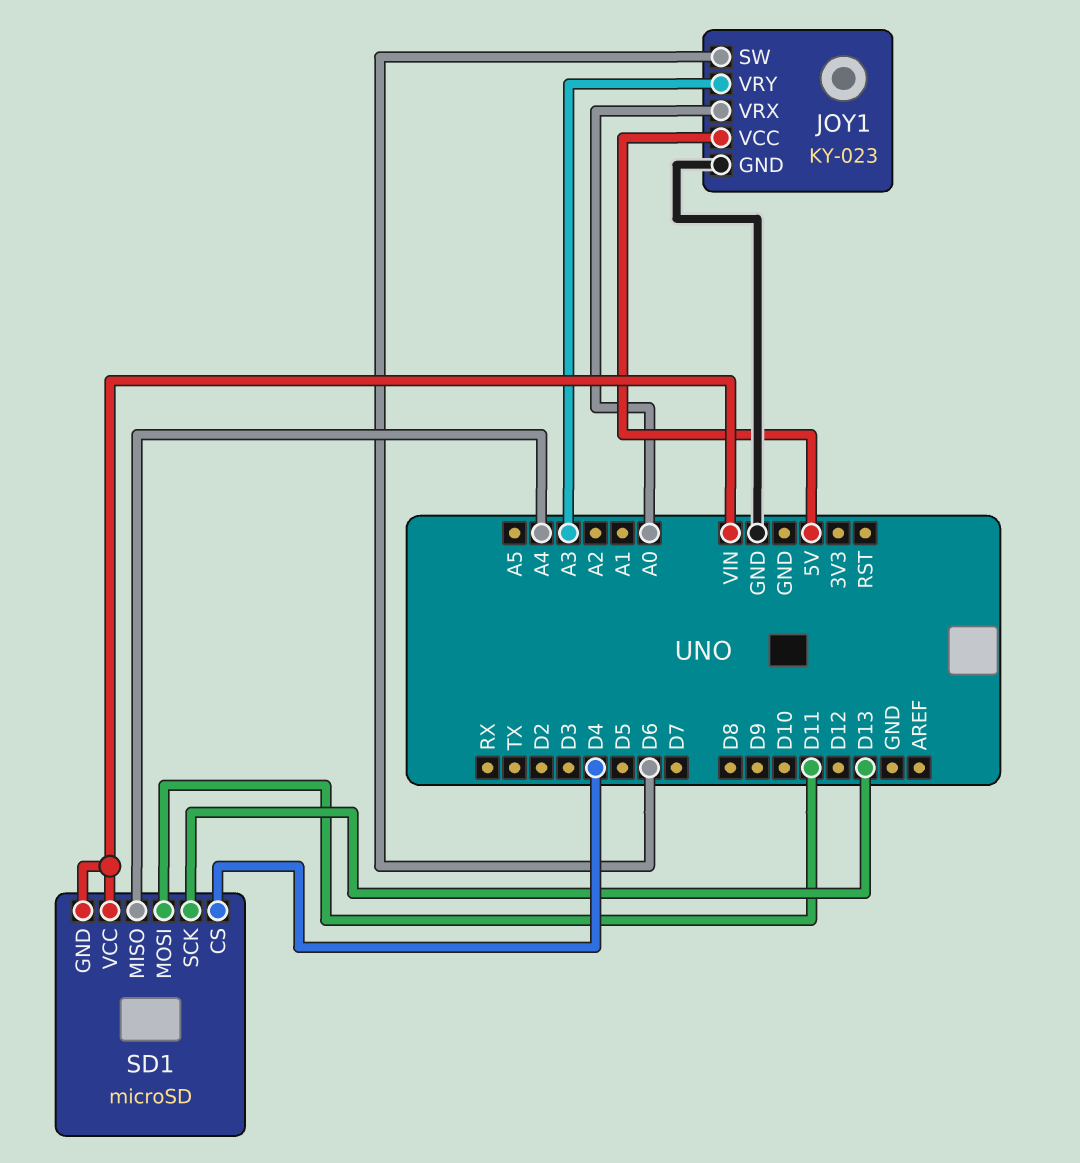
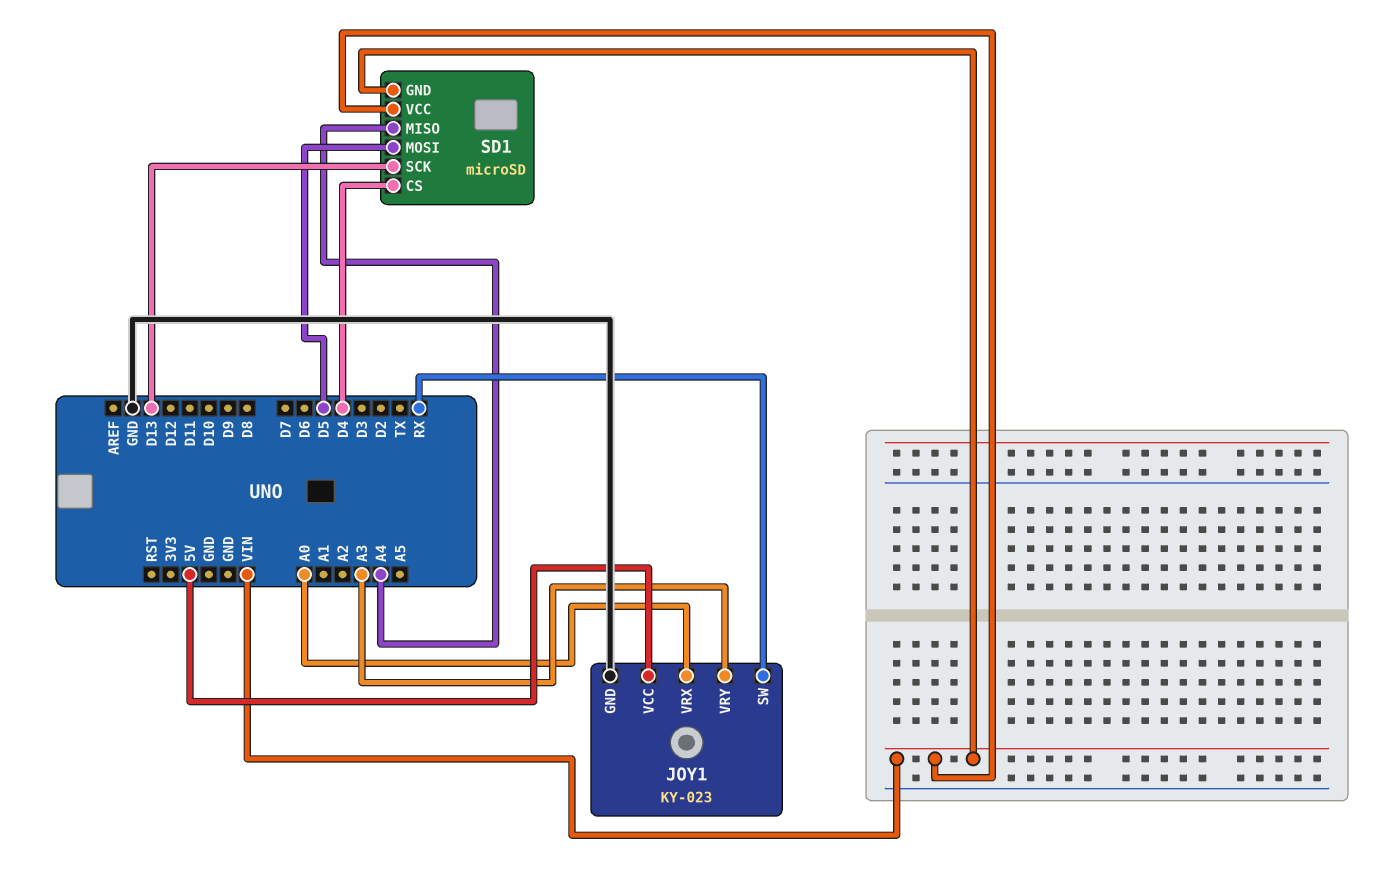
JOY1 pin SW: D6 -> RX
SD1 pin MOSI: D11 -> D5

